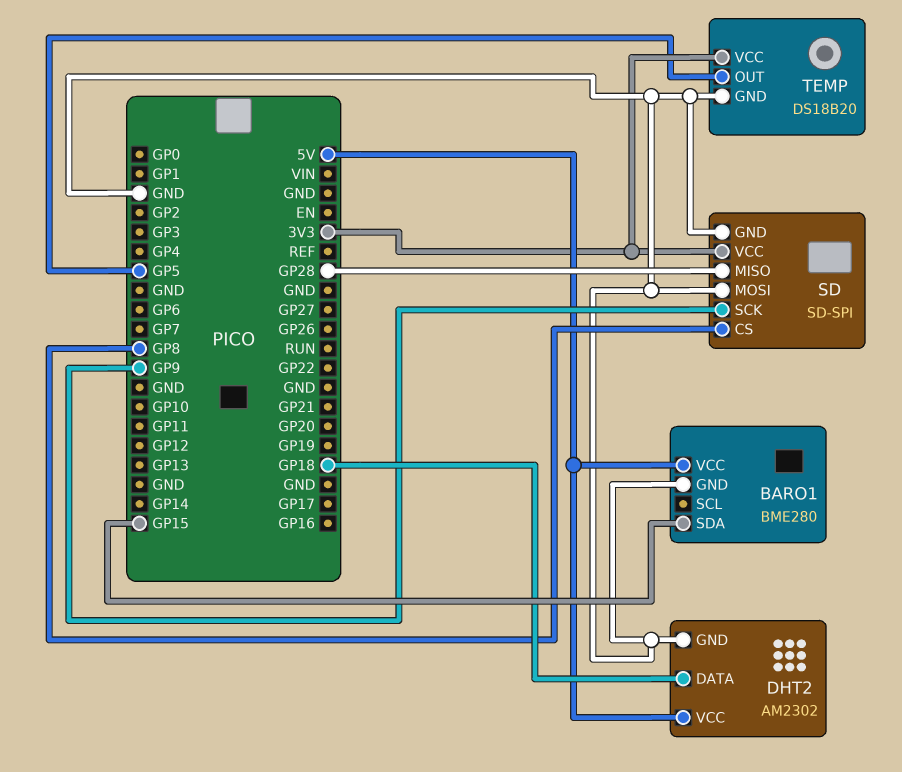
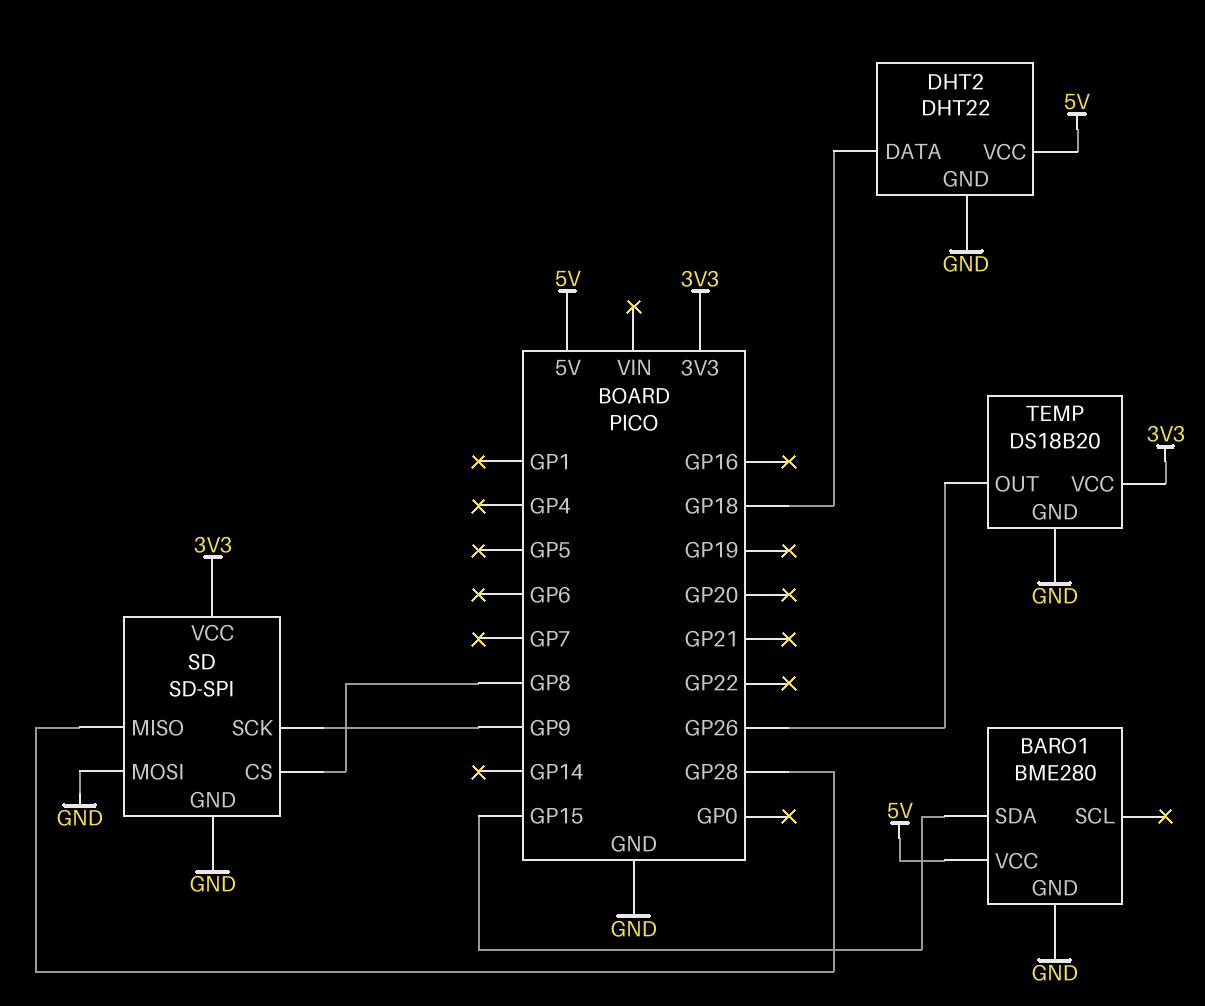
DHT2: AM2302 -> DHT22
TEMP pin OUT: GP5 -> GP26

